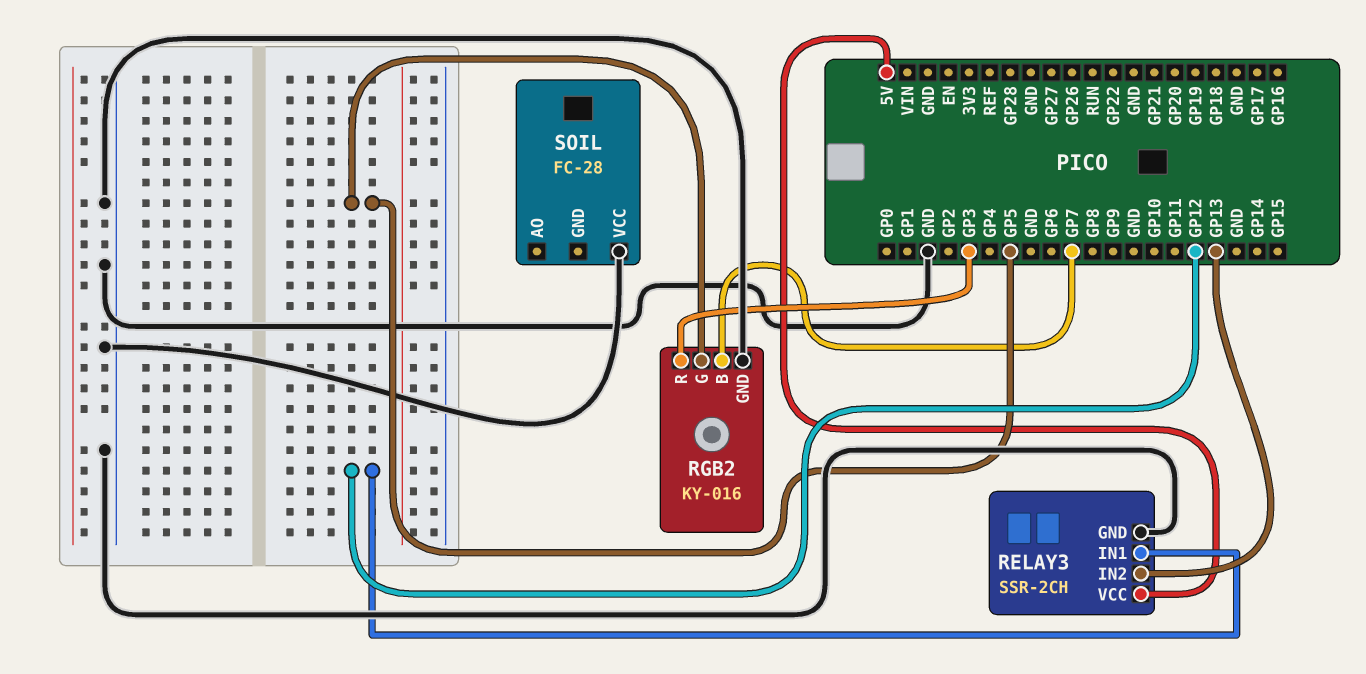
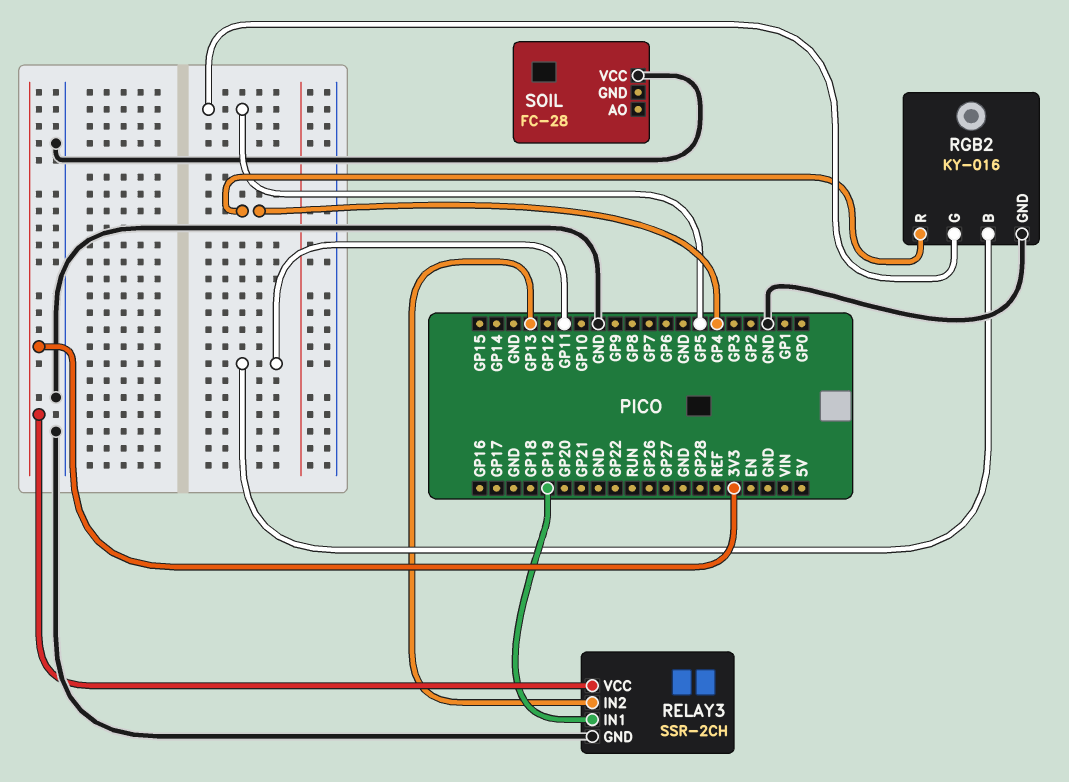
RELAY3 pin IN1: GP12 -> GP19
RELAY3 pin VCC: 5V -> 3V3
RGB2 pin B: GP7 -> GP11
RGB2 pin R: GP3 -> GP4

